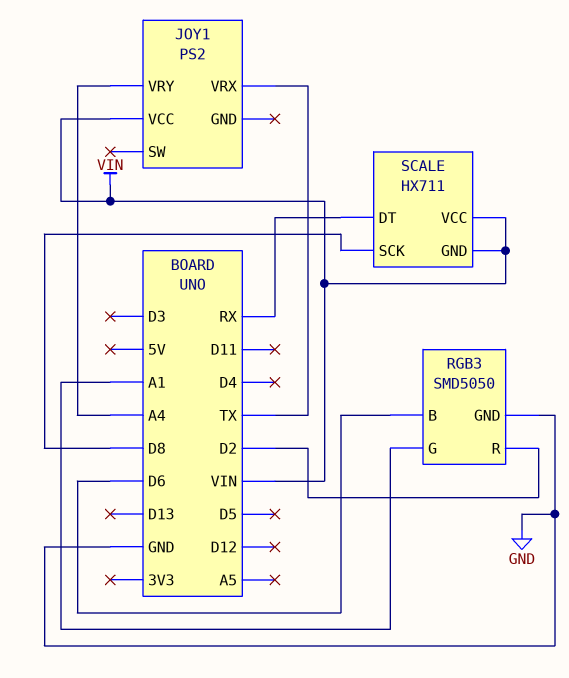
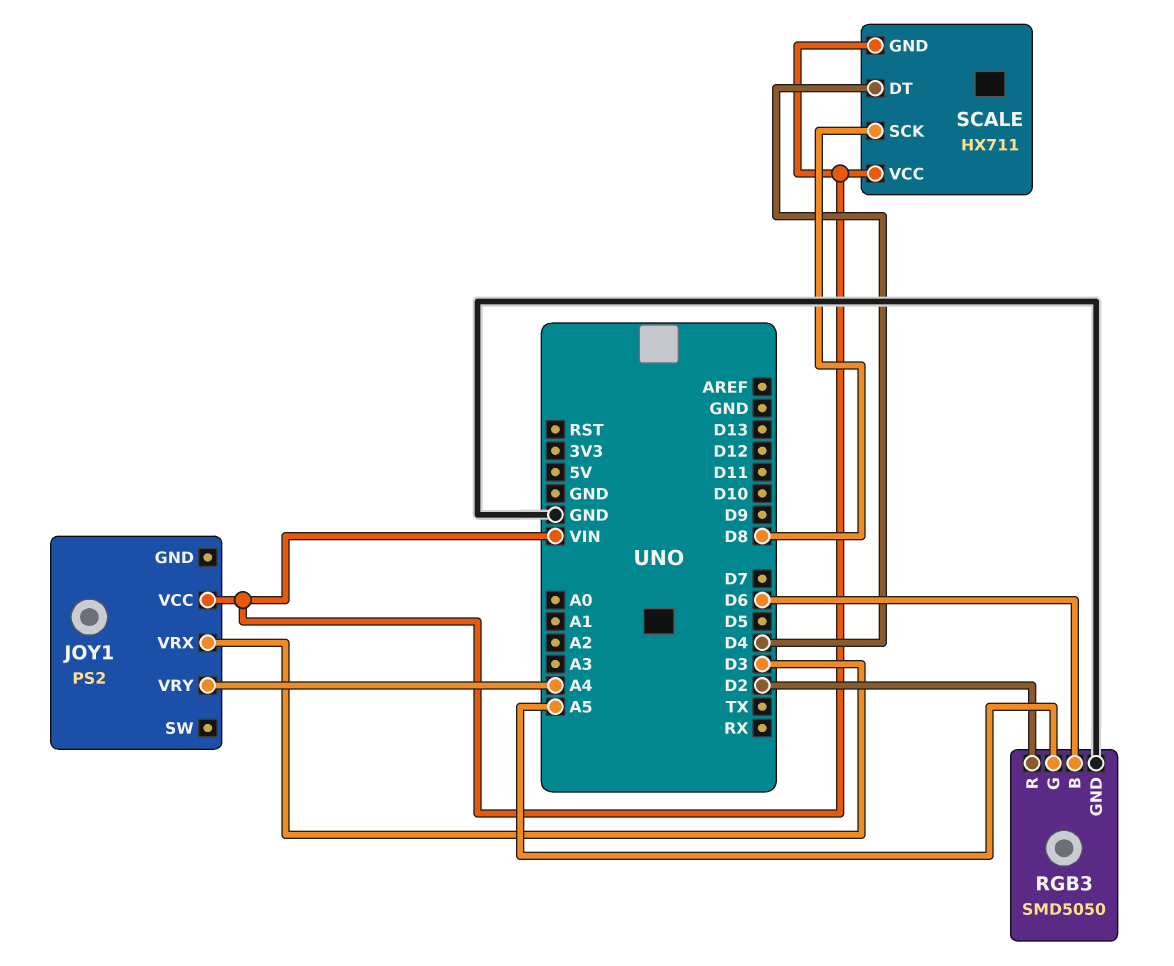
JOY1 pin VRX: TX -> D3
RGB3 pin G: A1 -> A5
SCALE pin DT: RX -> D4

